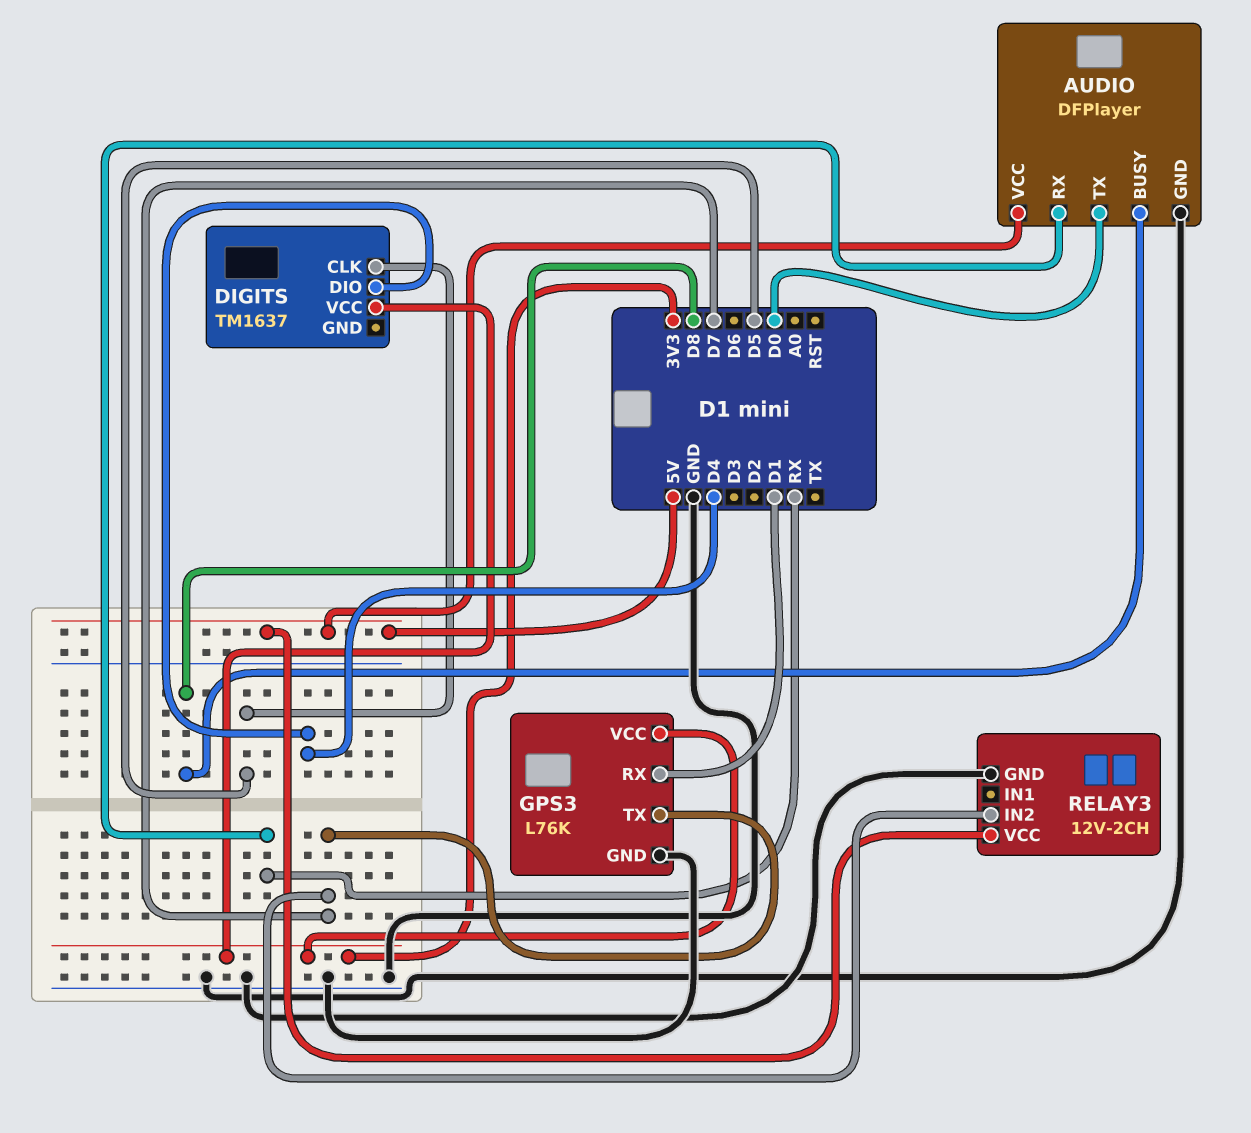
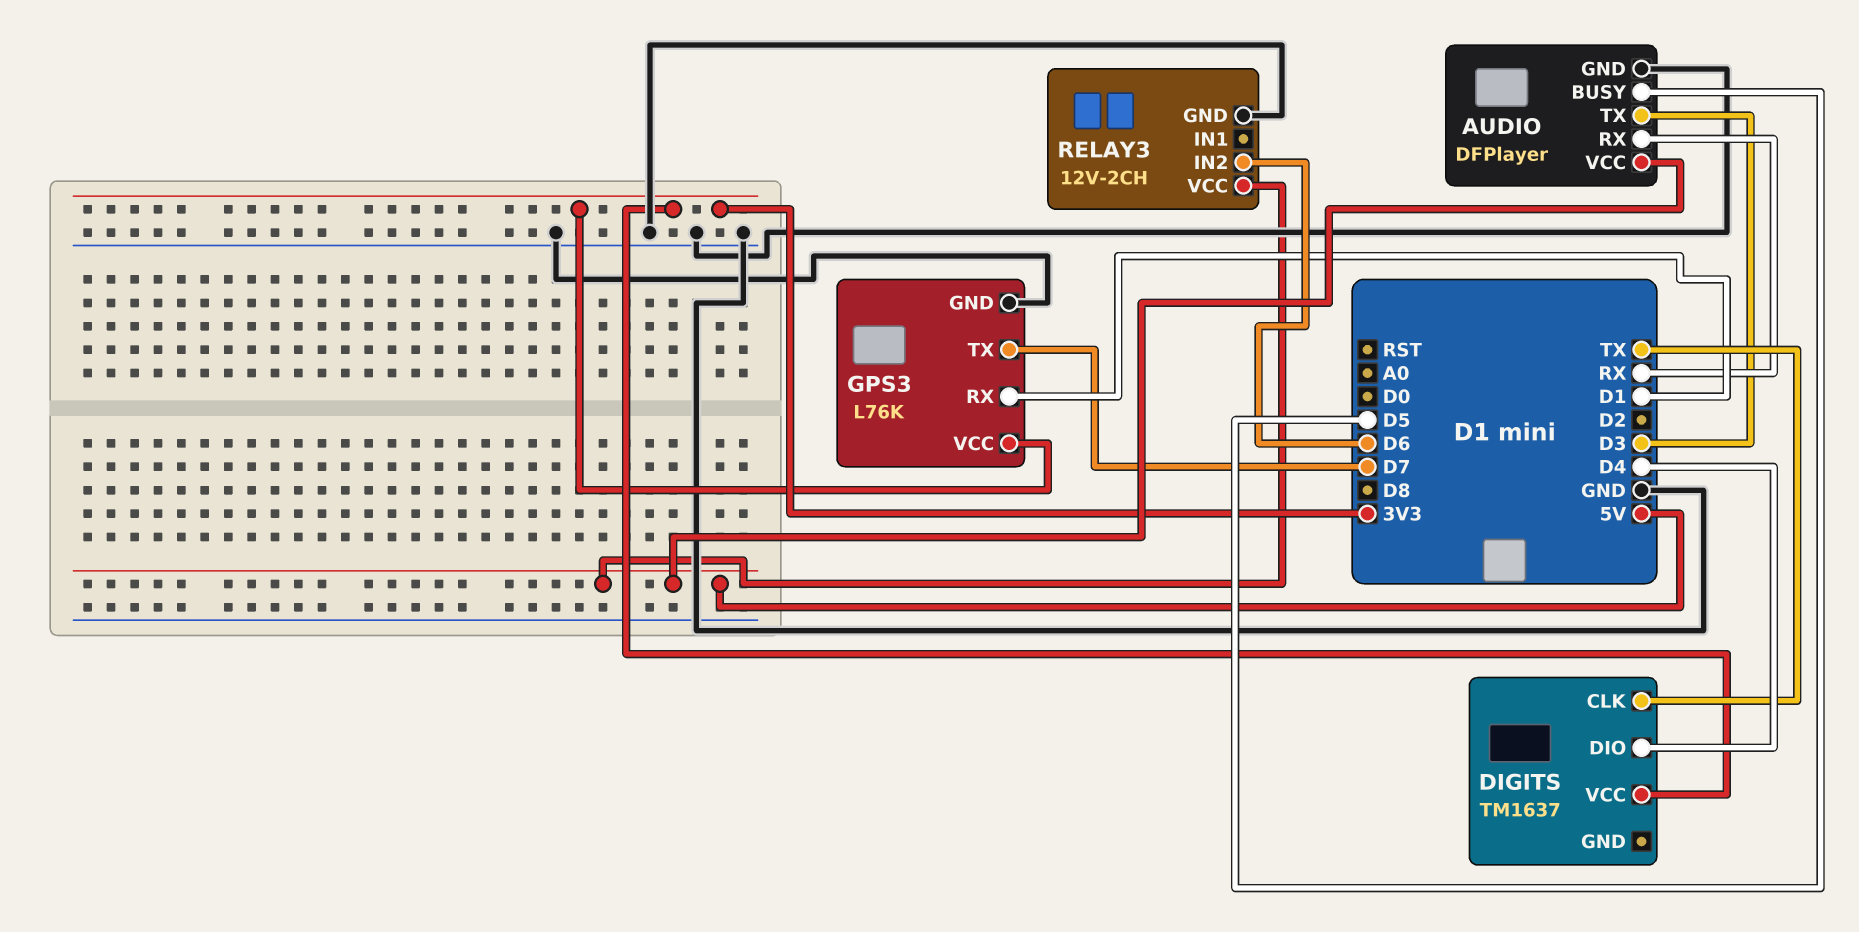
AUDIO pin BUSY: D8 -> D5
AUDIO pin TX: D0 -> D3
DIGITS pin CLK: D5 -> TX
RELAY3 pin IN2: D7 -> D6

